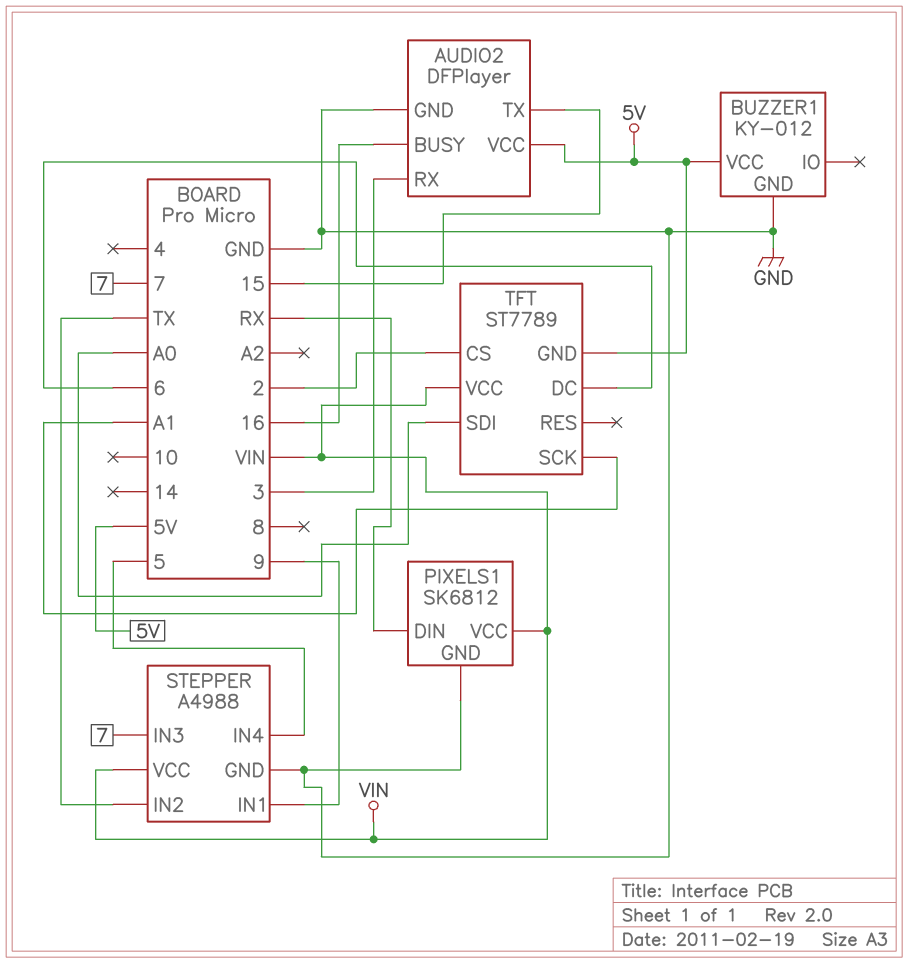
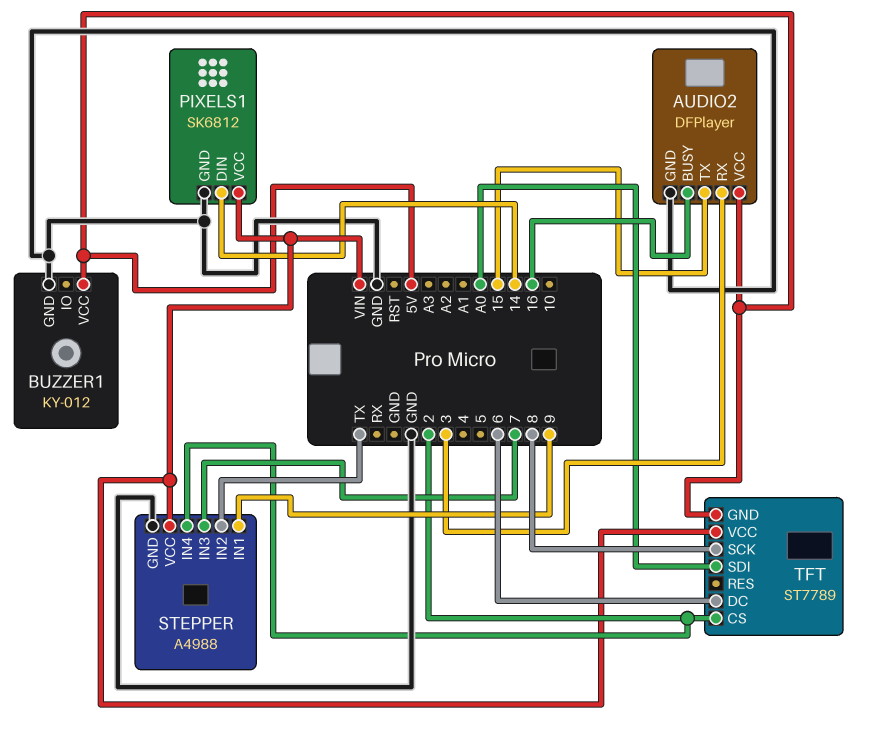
PIXELS1 pin DIN: RX -> 14
STEPPER pin IN4: 5 -> 2
TFT pin SCK: A1 -> 8

